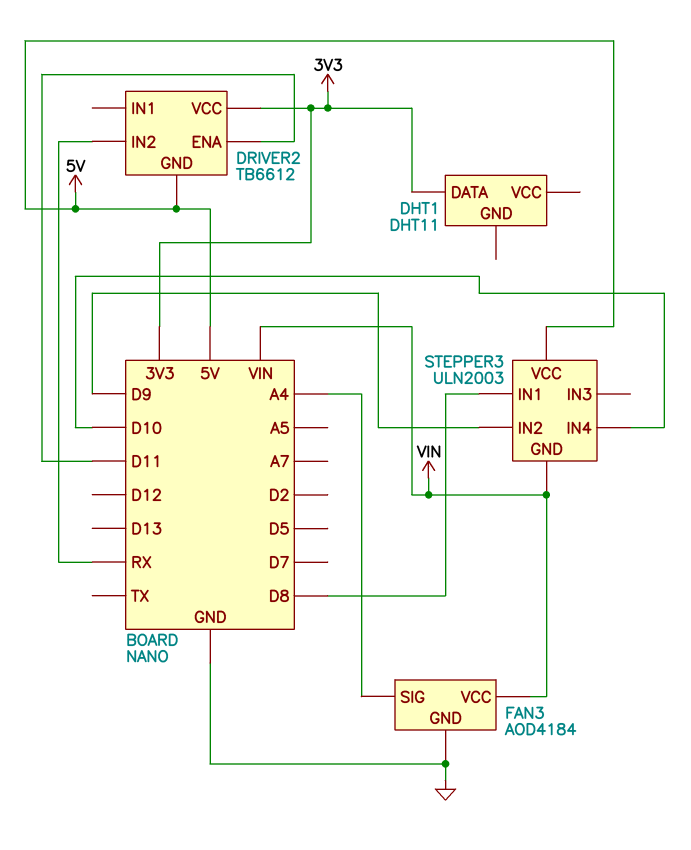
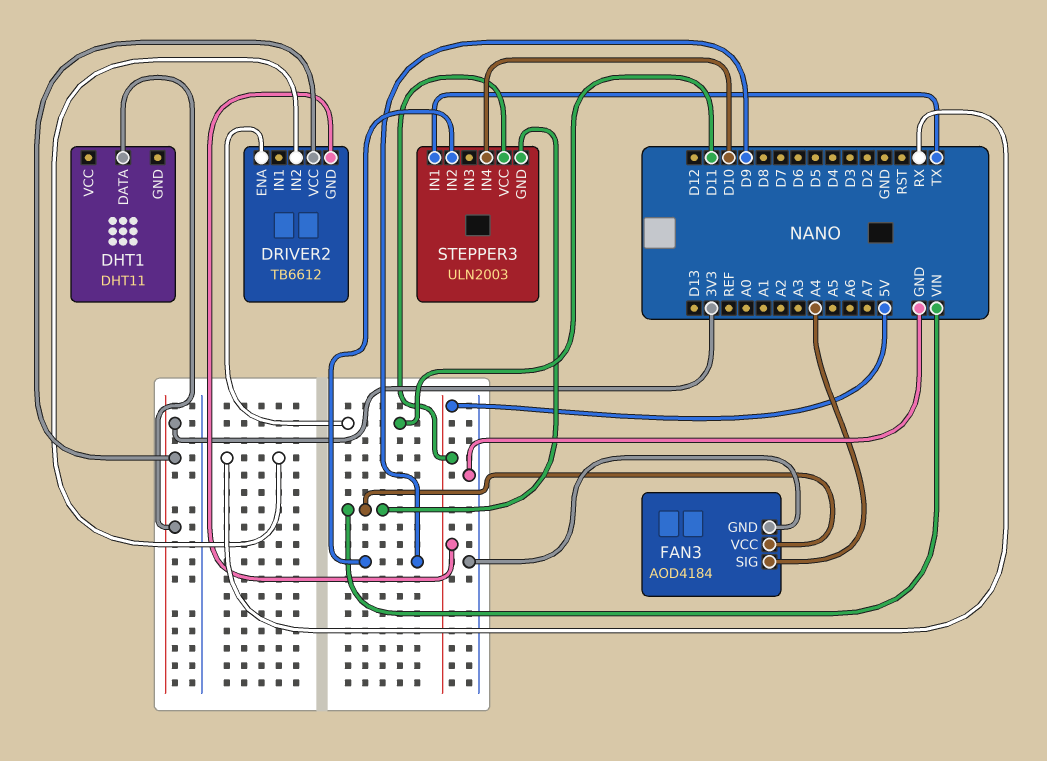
STEPPER3 pin IN1: D8 -> TX

